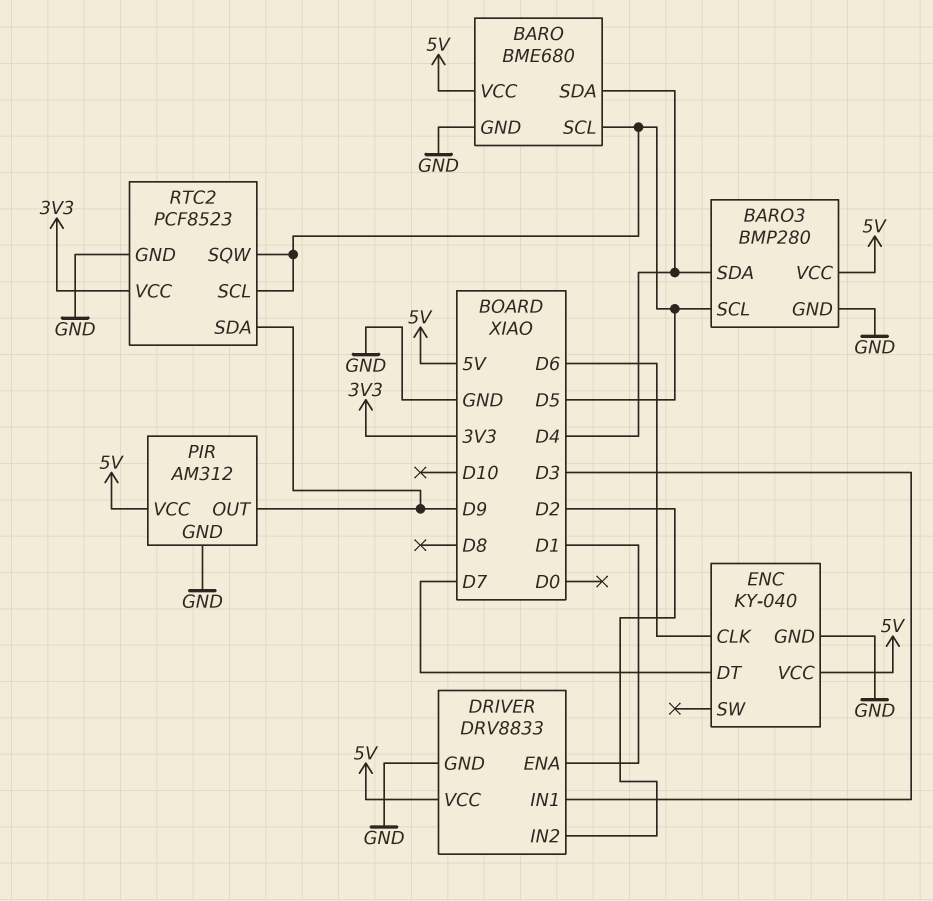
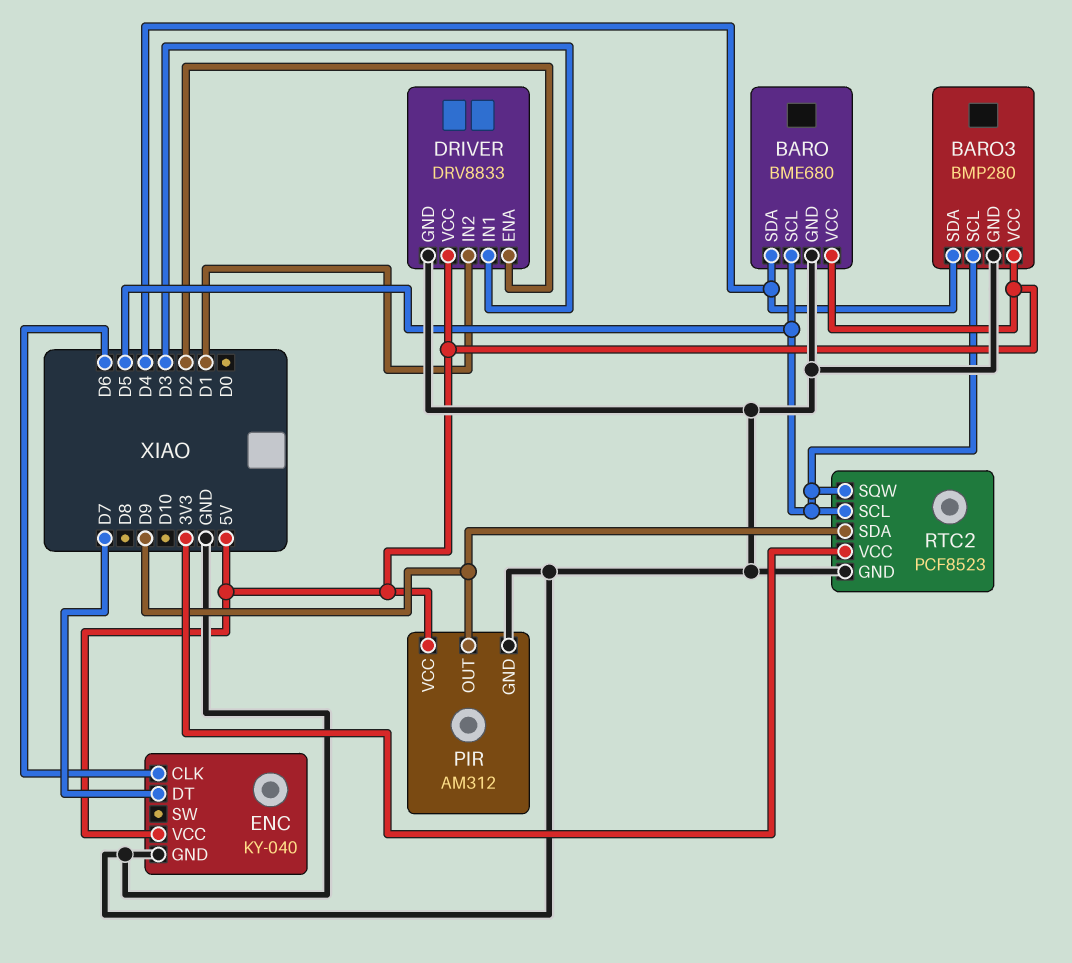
DRIVER pin ENA: D1 -> D2
DRIVER pin IN2: D2 -> D1

